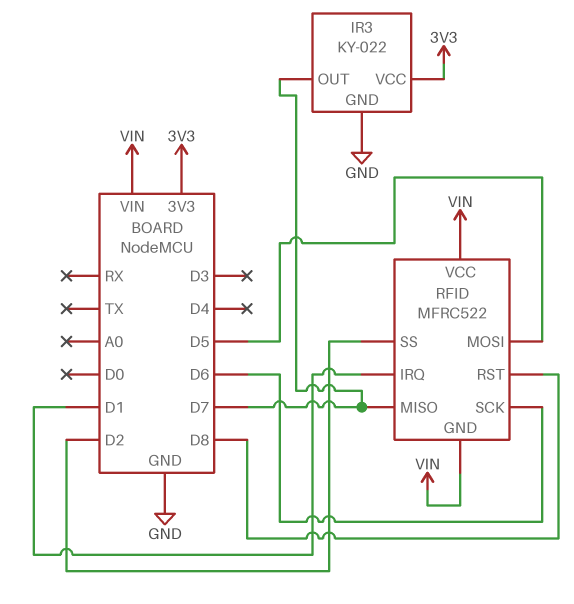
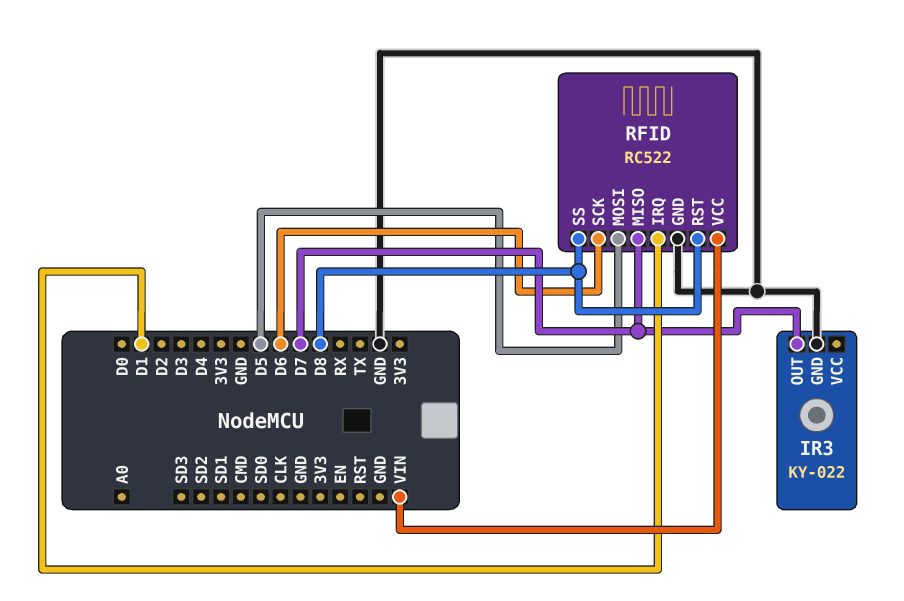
IR3 pin VCC: 3V3 -> none
RFID: MFRC522 -> RC522
RFID pin GND: VIN -> GND
RFID pin SS: D2 -> D8

